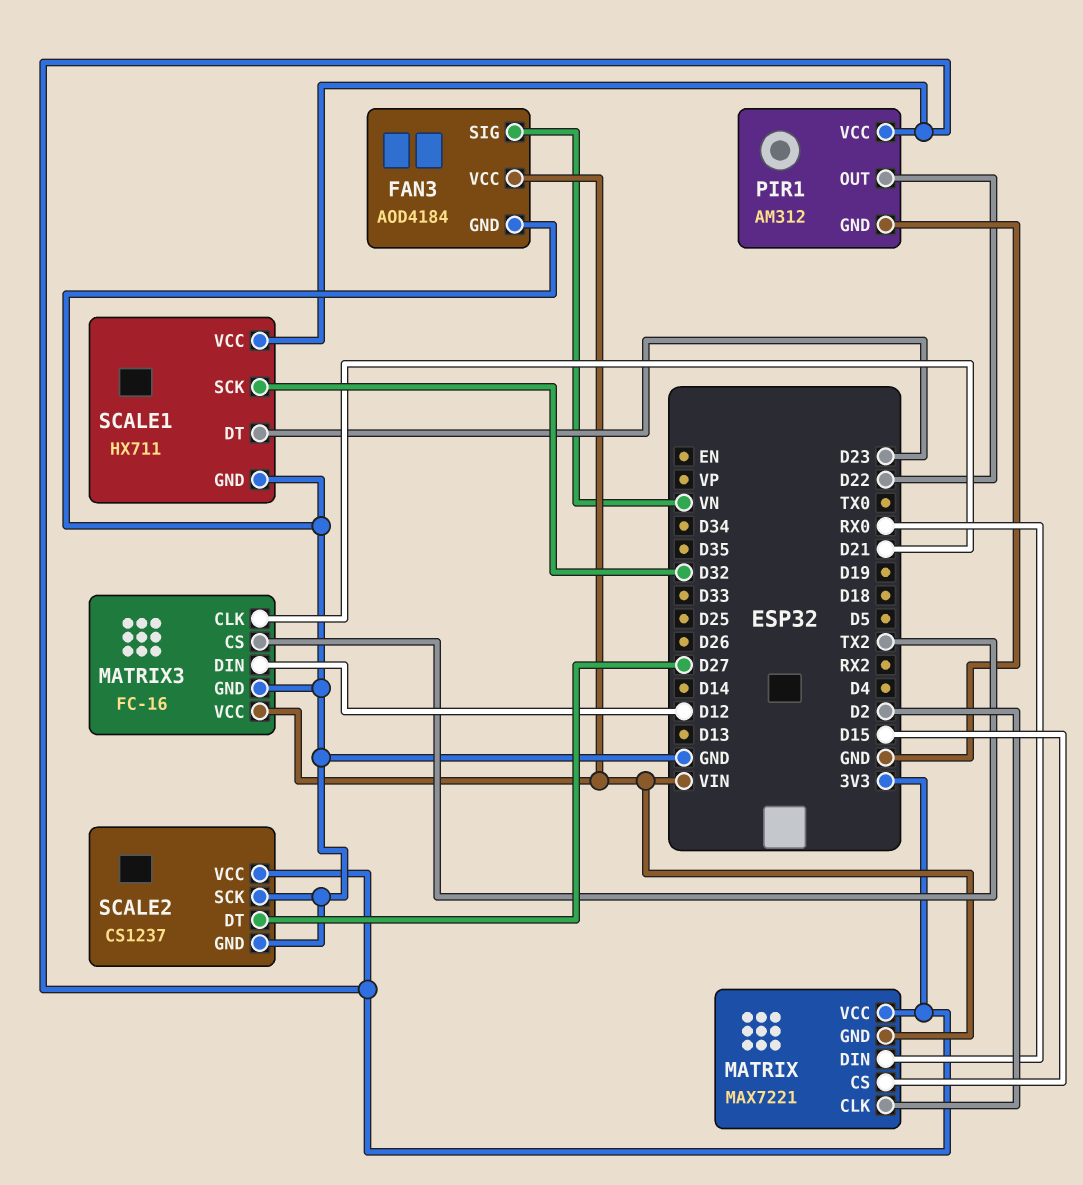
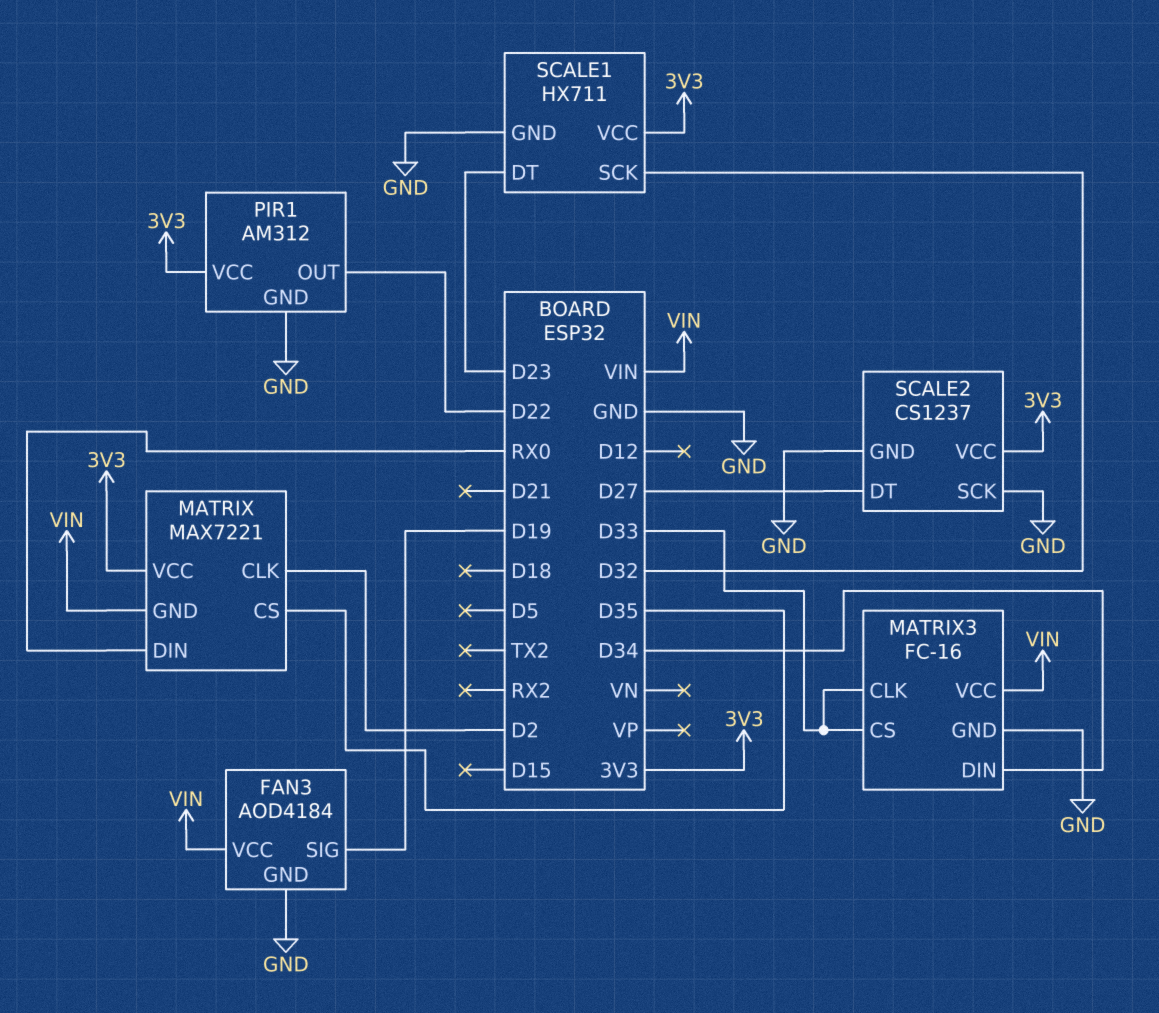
FAN3 pin SIG: VN -> D19
MATRIX pin CS: D15 -> D35
MATRIX3 pin CLK: D21 -> D33
MATRIX3 pin CS: TX2 -> D33
MATRIX3 pin DIN: D12 -> D34

